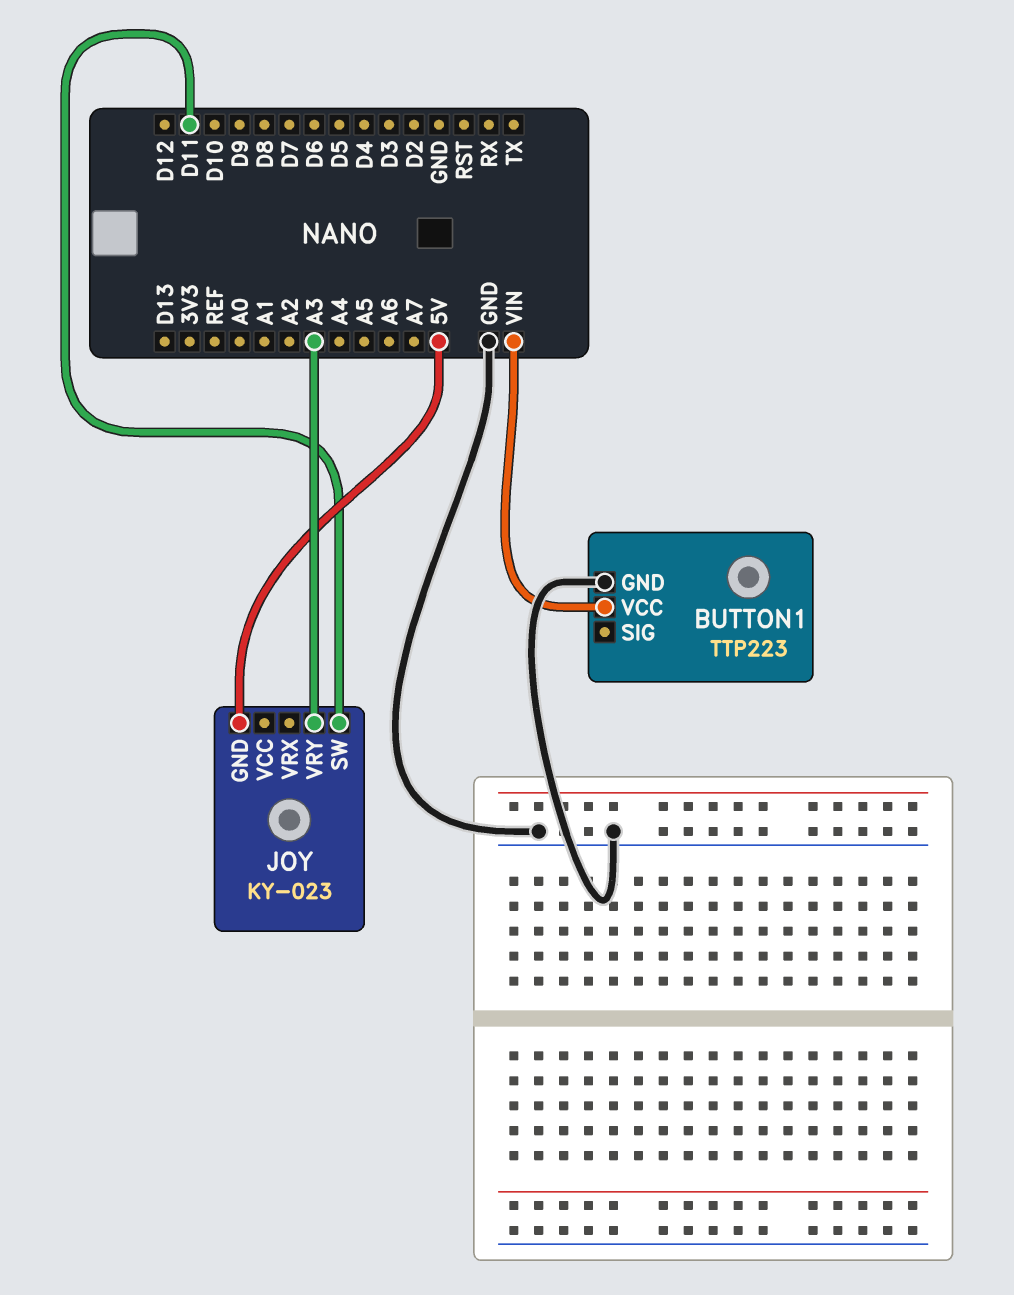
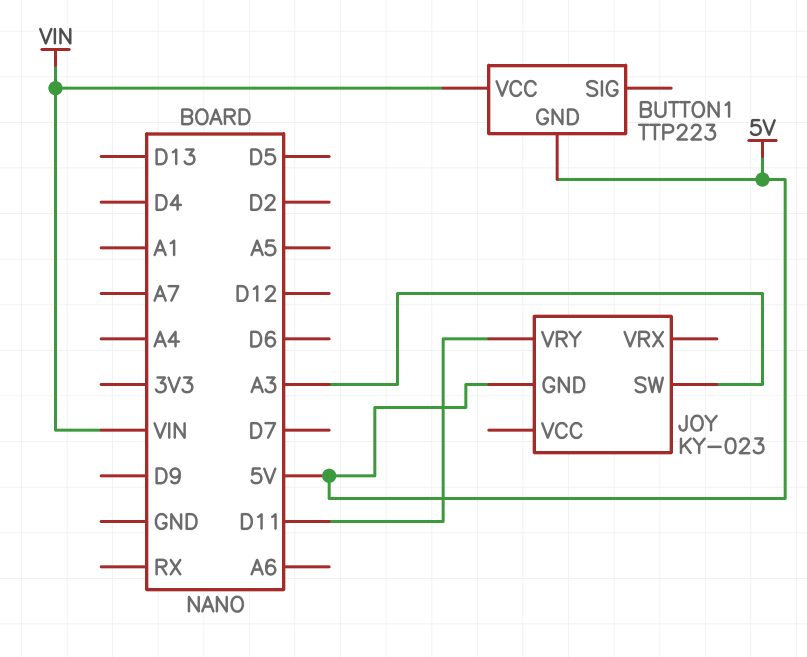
BUTTON1 pin GND: GND -> 5V
JOY pin SW: D11 -> A3
JOY pin VRY: A3 -> D11

